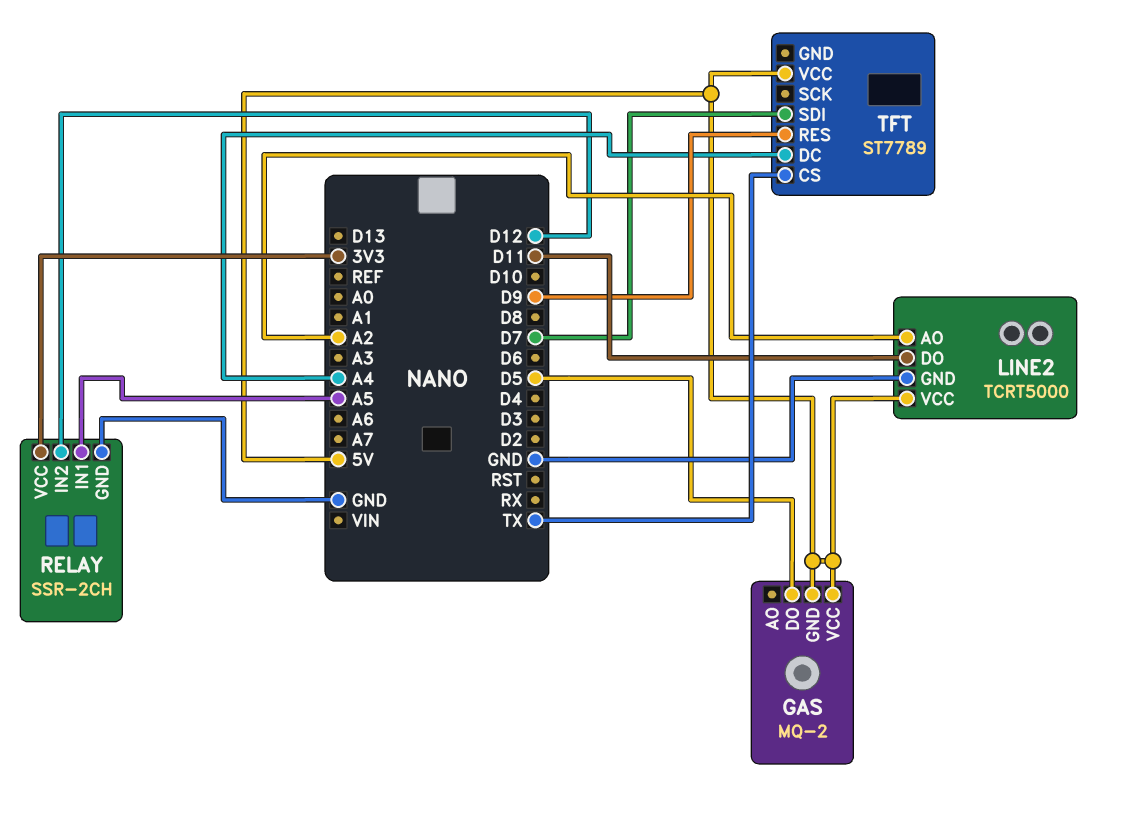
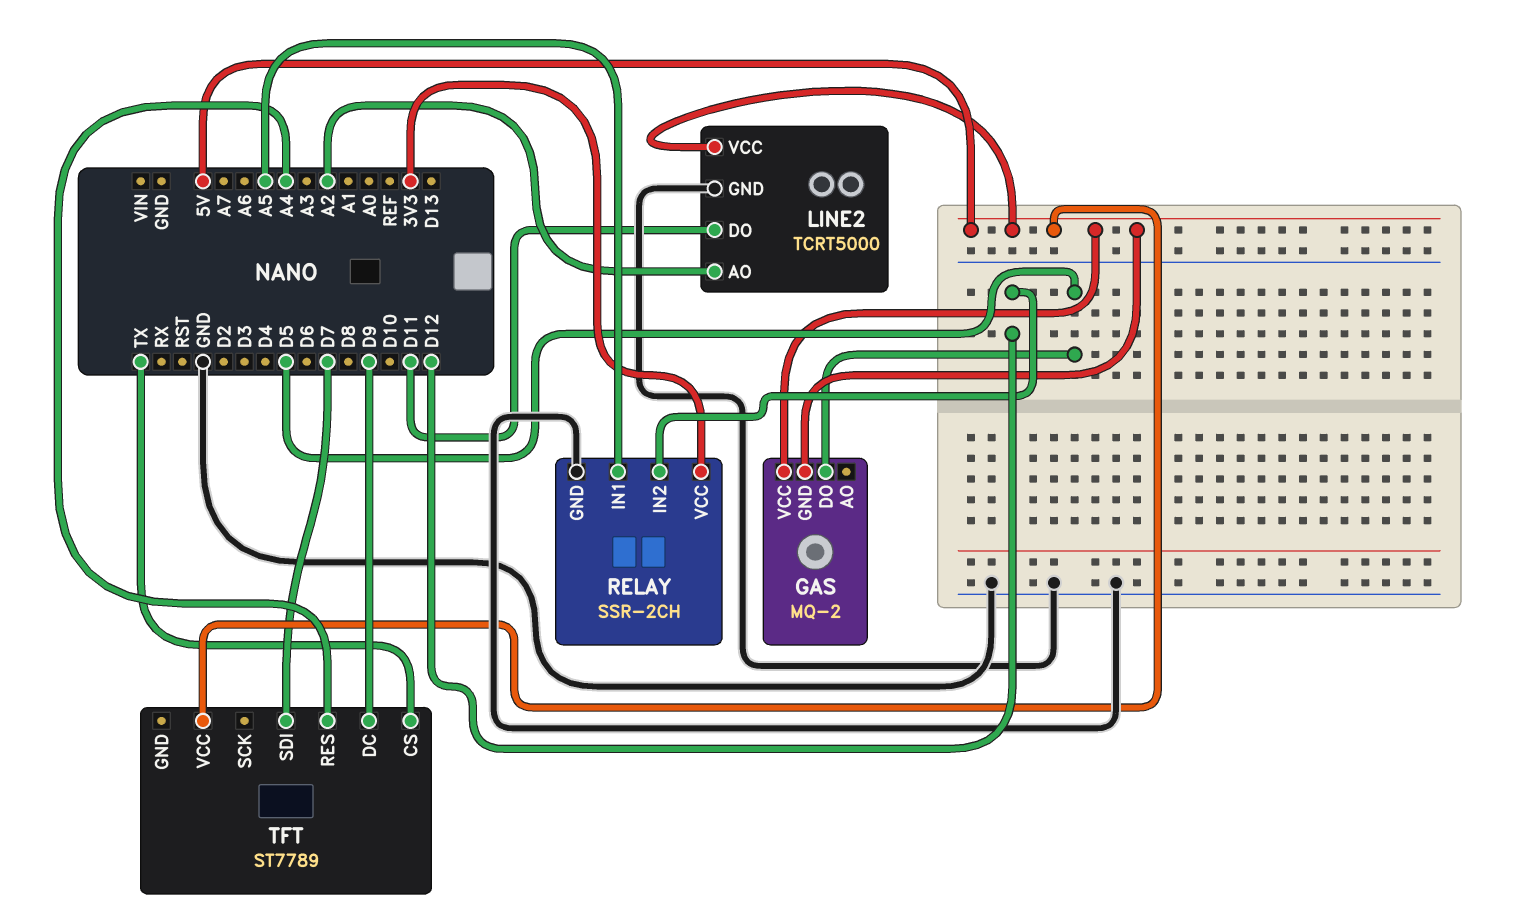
TFT pin DC: A4 -> D9
TFT pin RES: D9 -> A4

